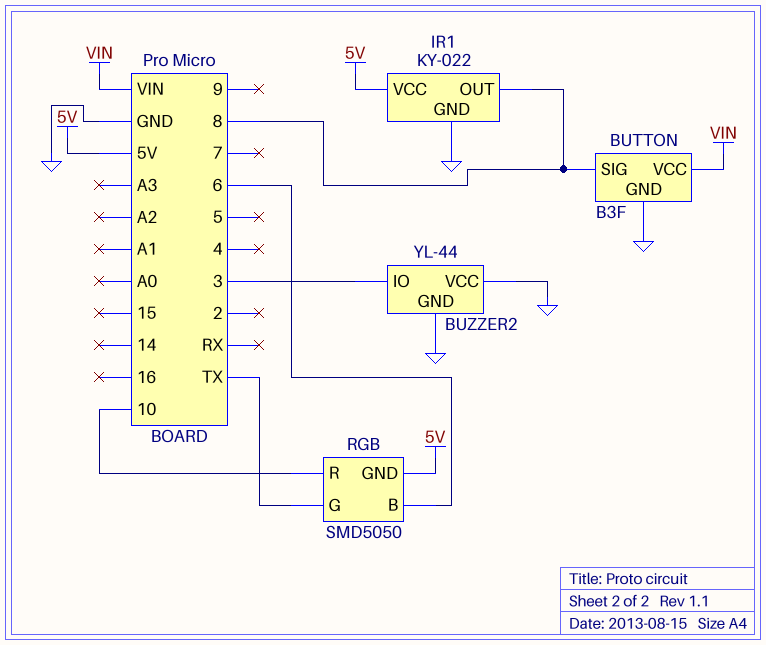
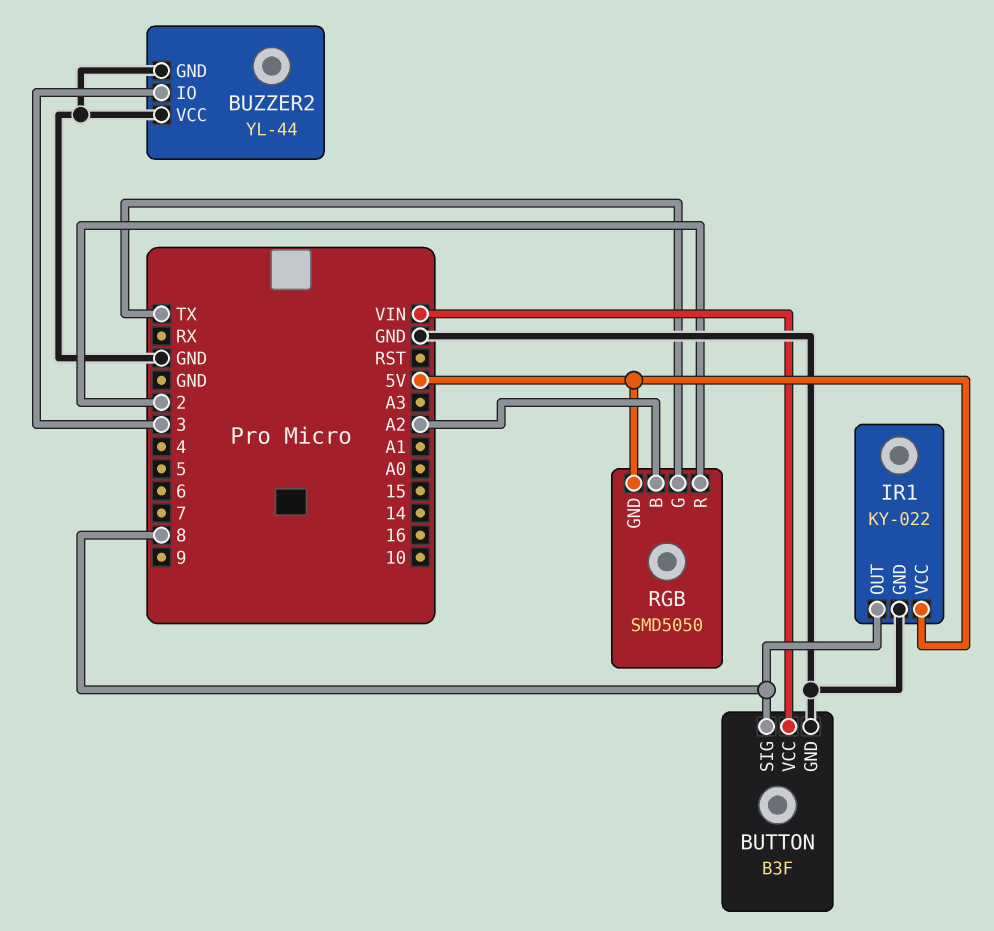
RGB pin B: 6 -> A2
RGB pin R: 10 -> 2

